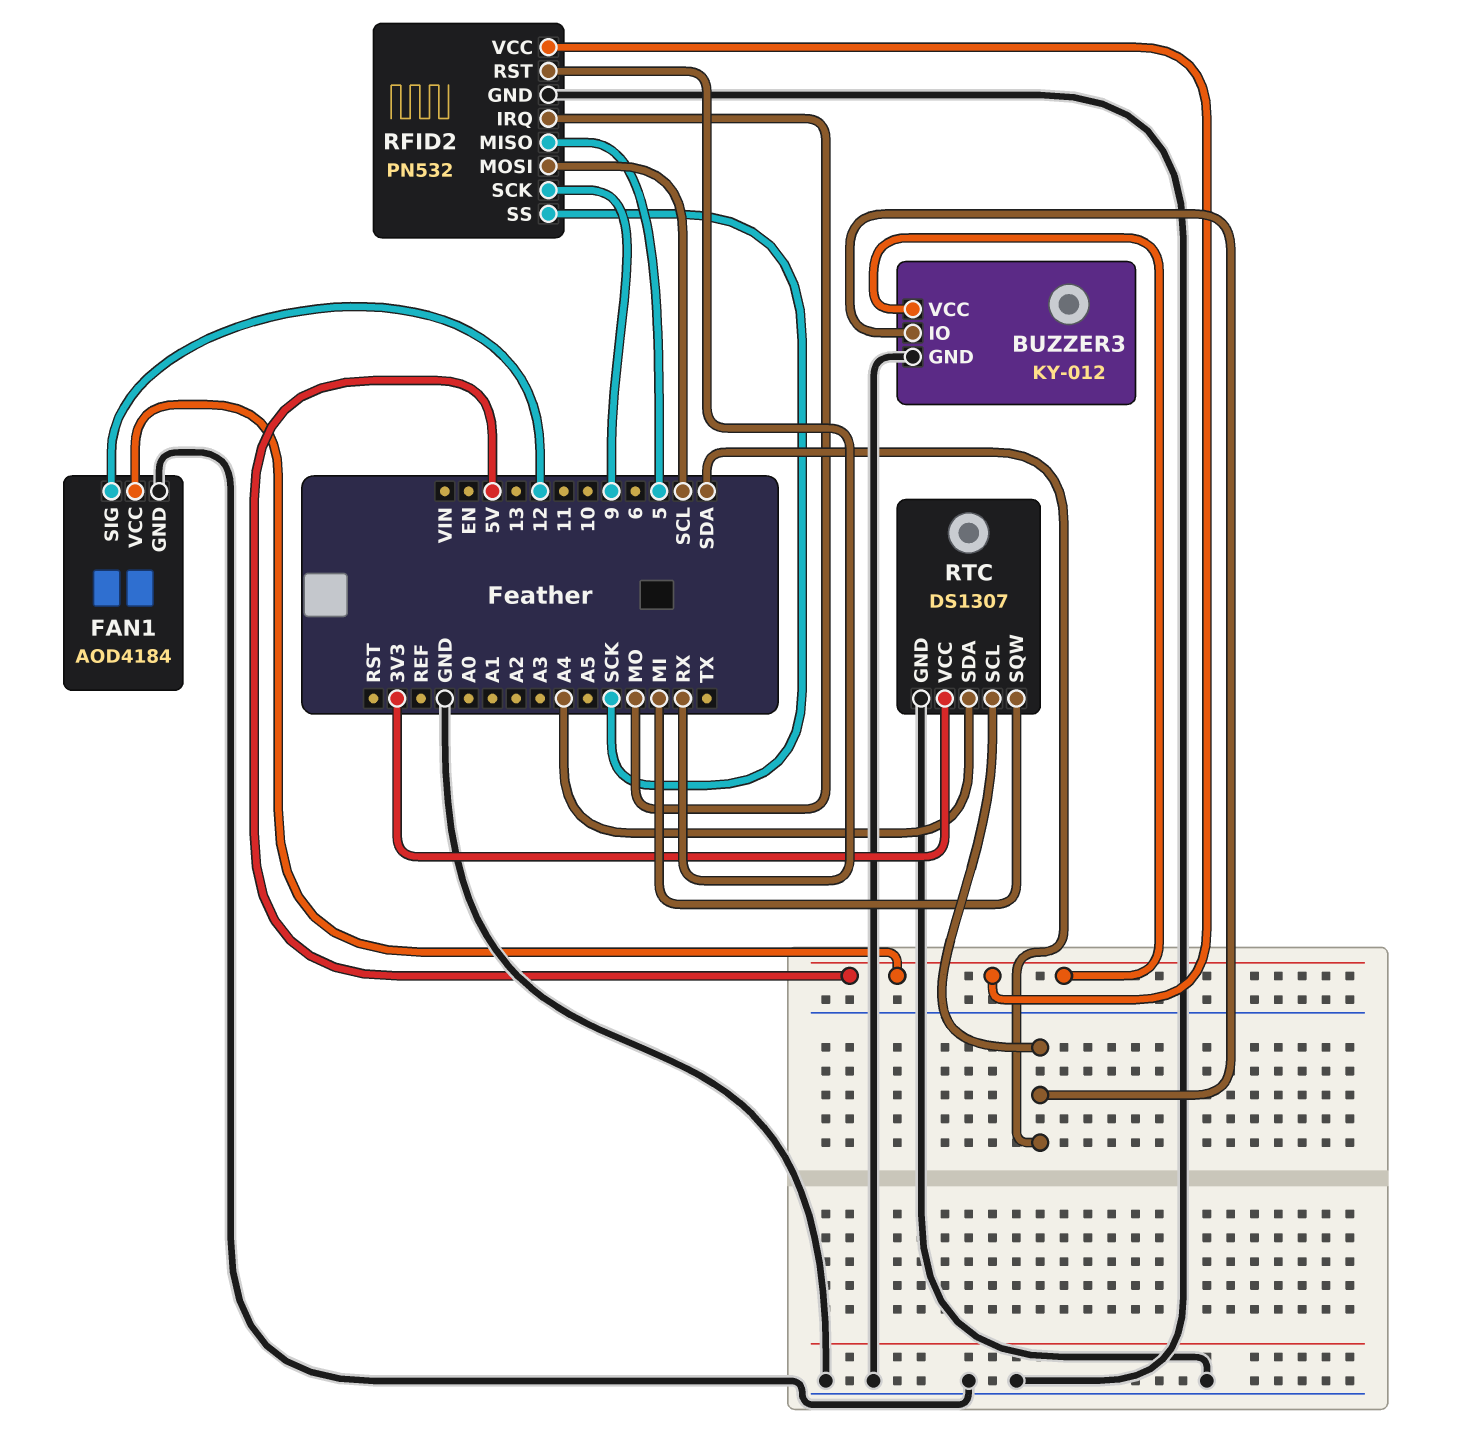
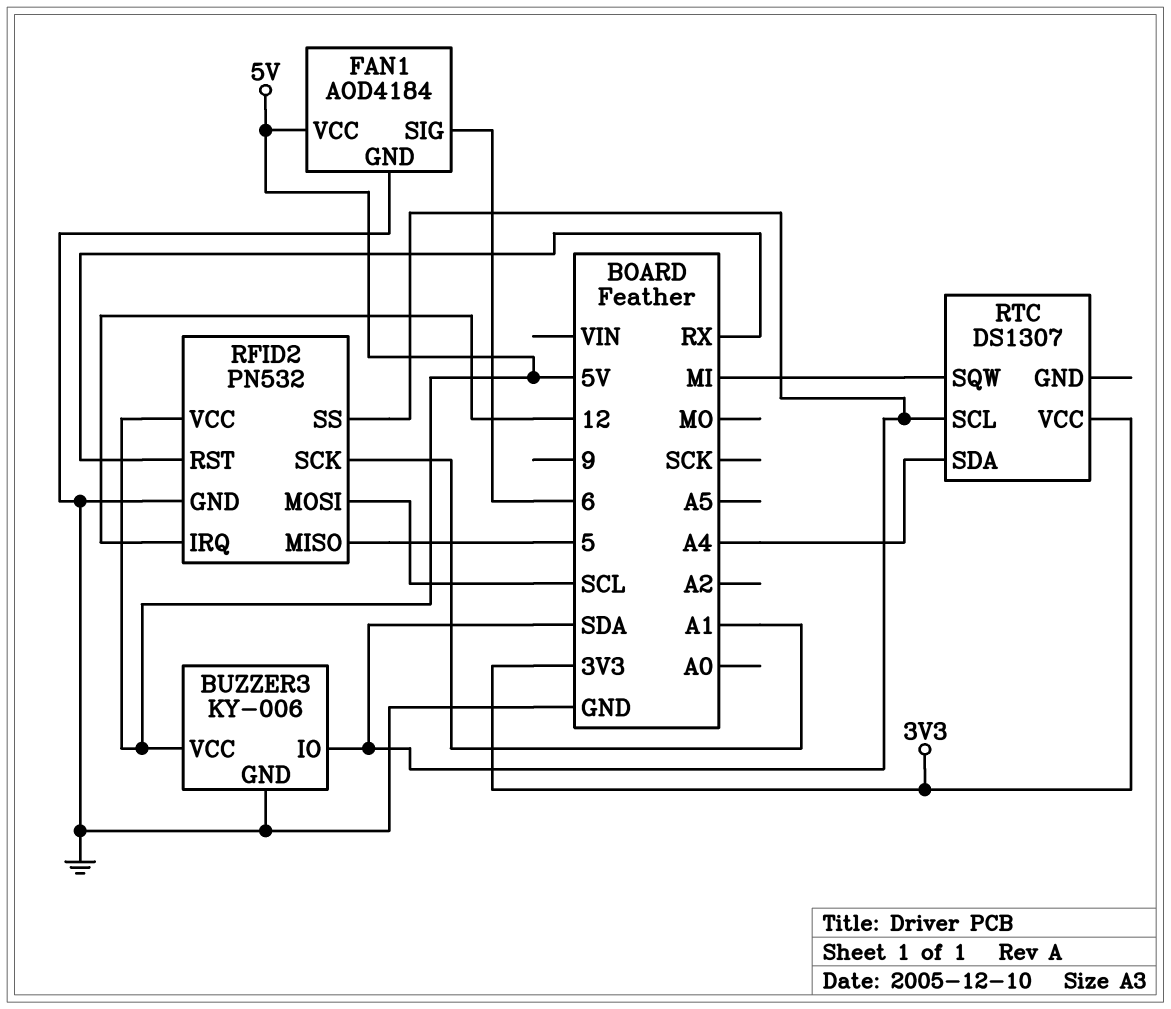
BUZZER3: KY-012 -> KY-006
FAN1 pin SIG: 12 -> 6
RFID2 pin IRQ: MO -> 12
RFID2 pin SCK: 9 -> A1
RFID2 pin SS: SCK -> SDA
RTC pin GND: GND -> none

